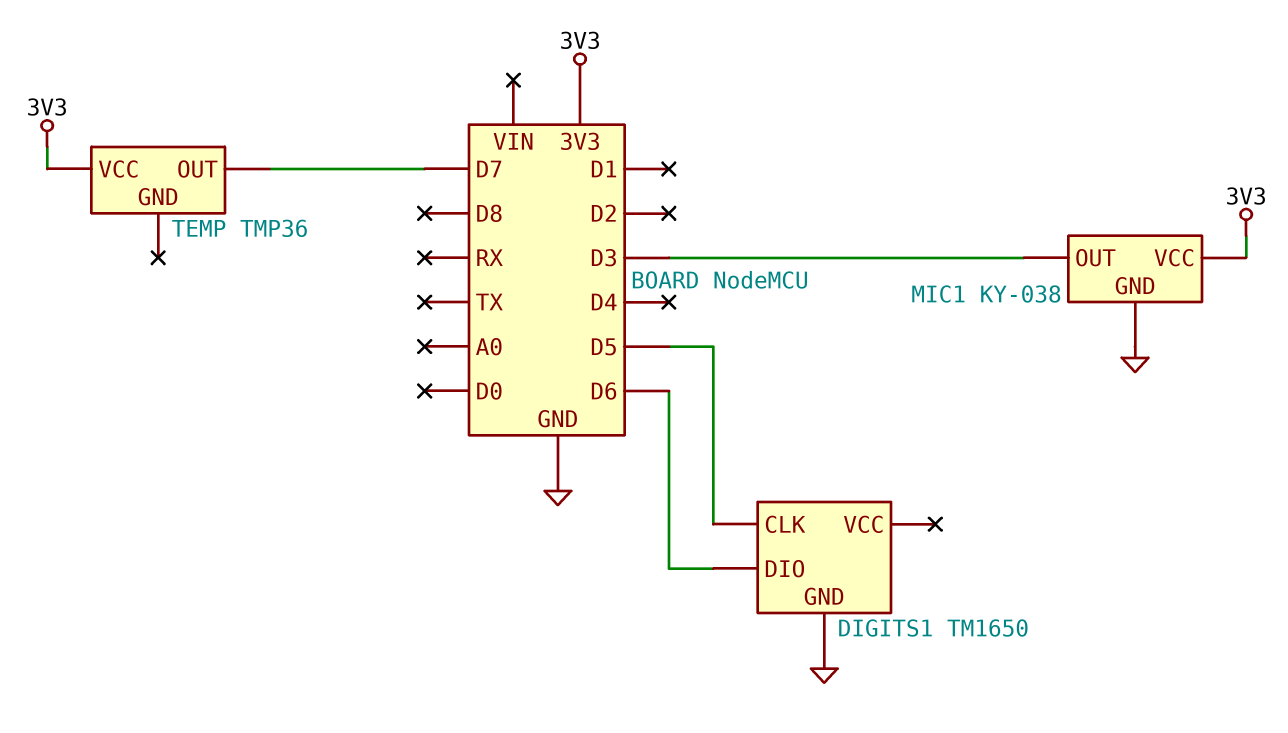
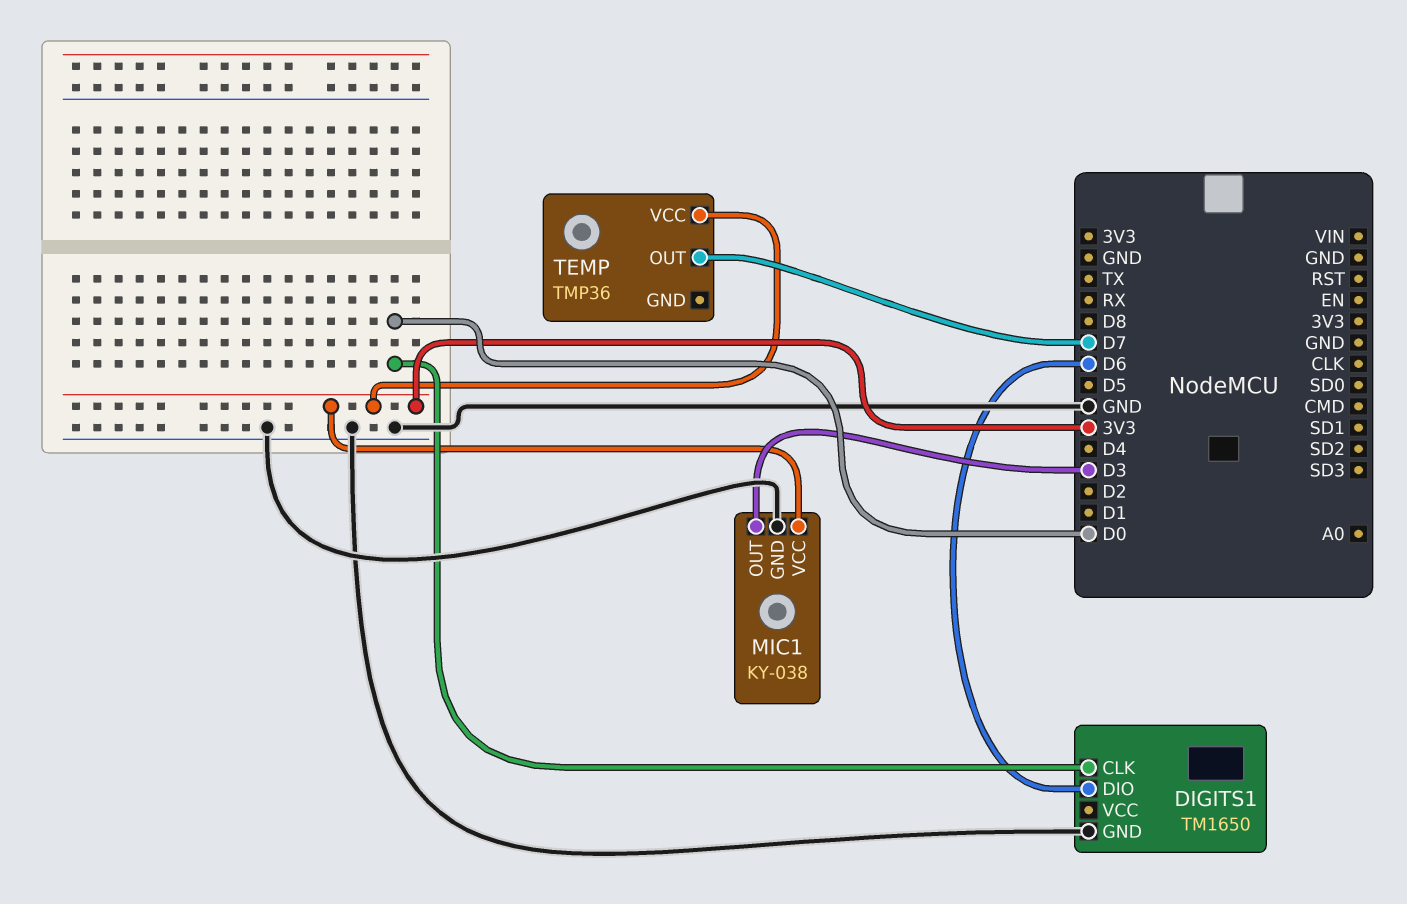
DIGITS1 pin CLK: D5 -> D0

